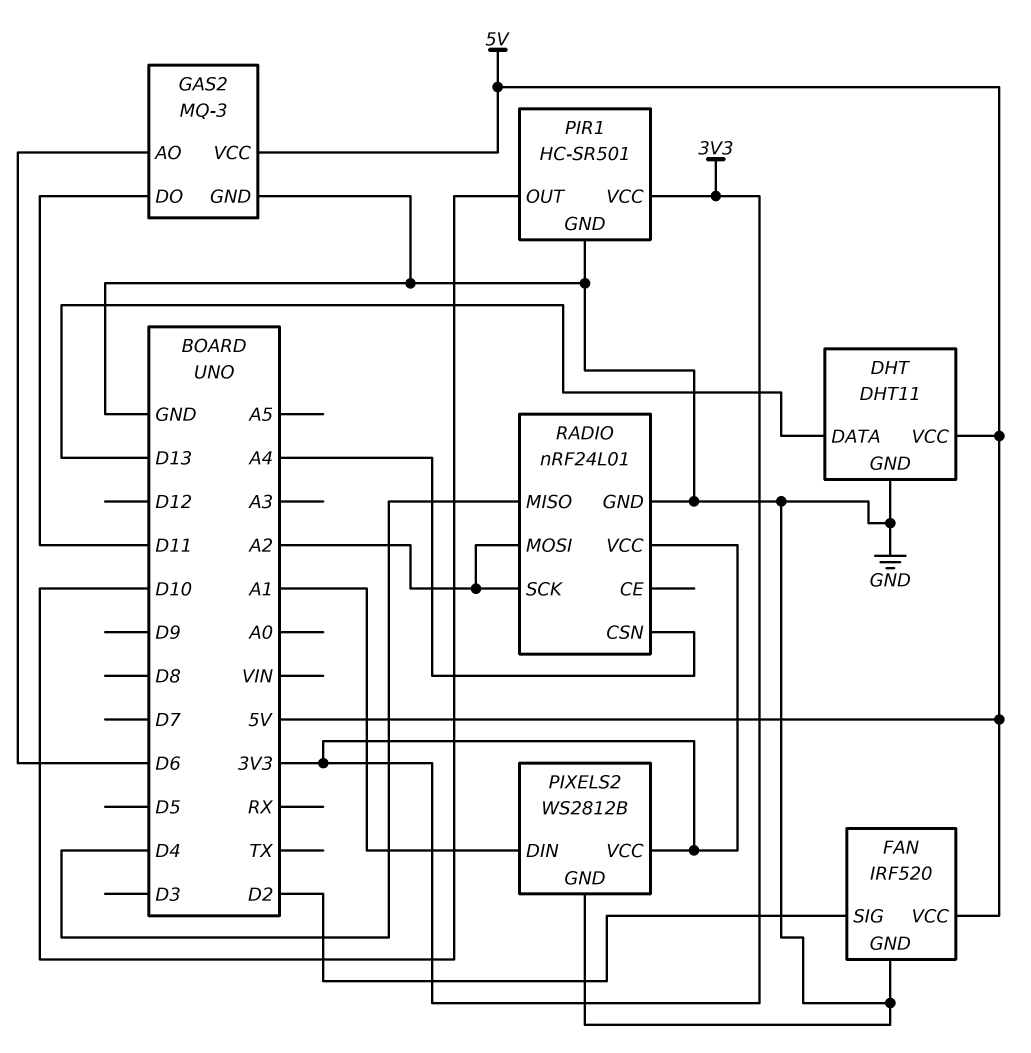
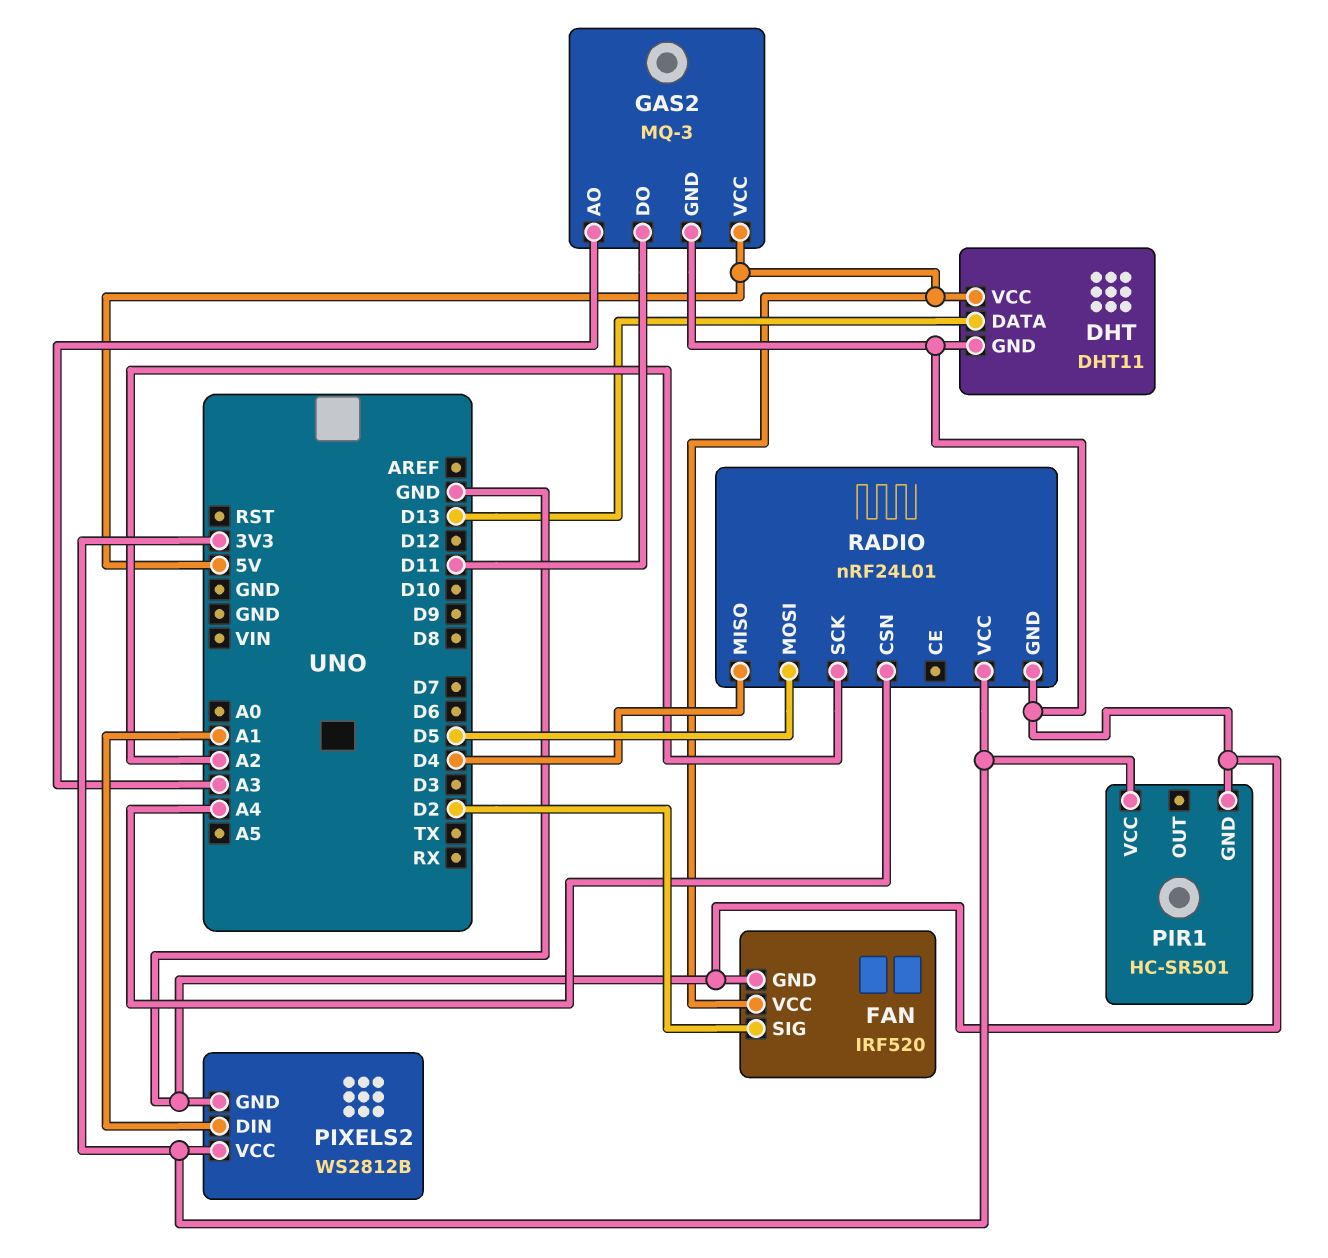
GAS2 pin AO: D6 -> A3
PIR1 pin OUT: D10 -> none
RADIO pin MOSI: A2 -> D5

